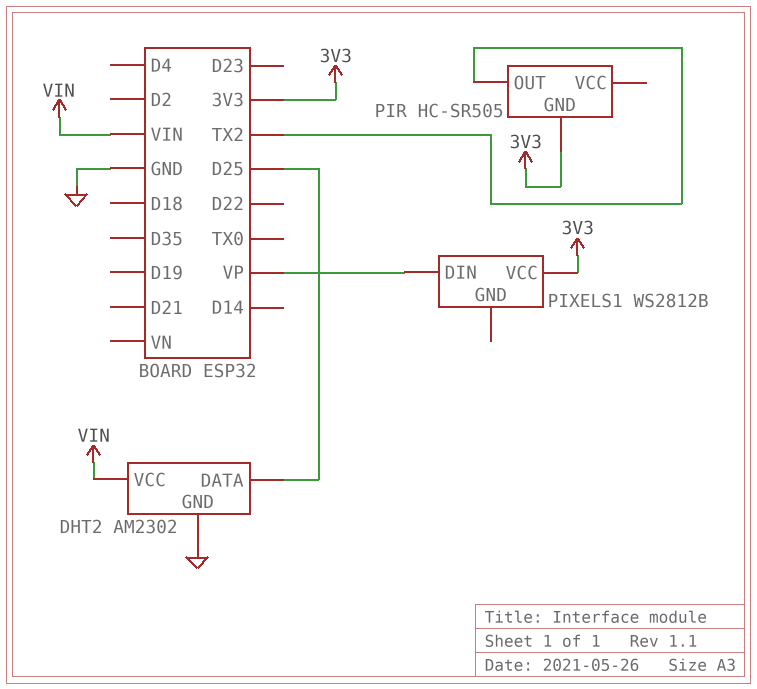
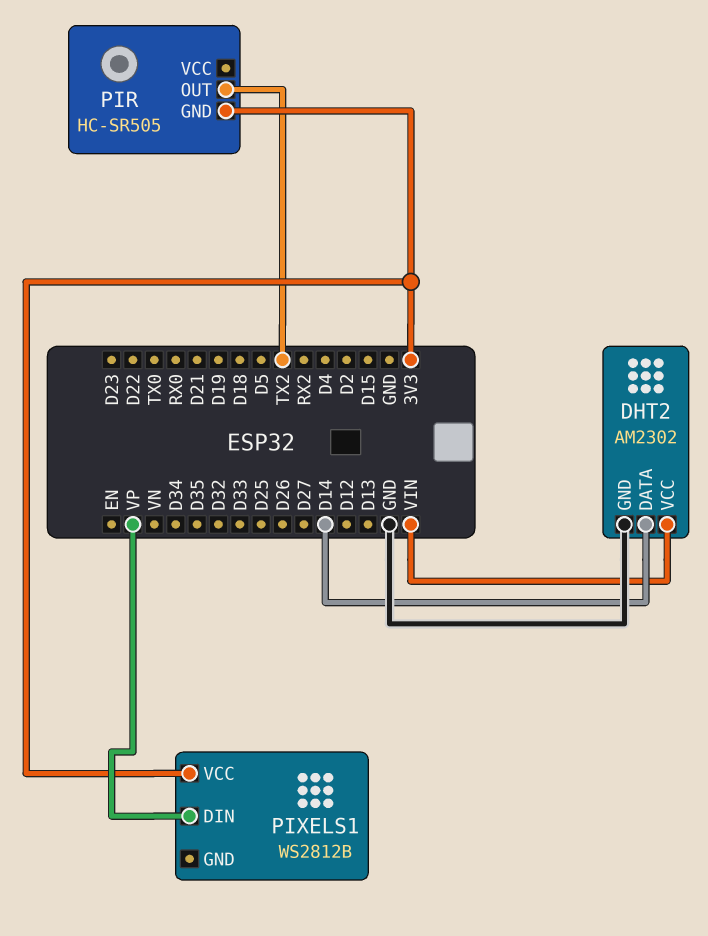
DHT2 pin DATA: D25 -> D14

